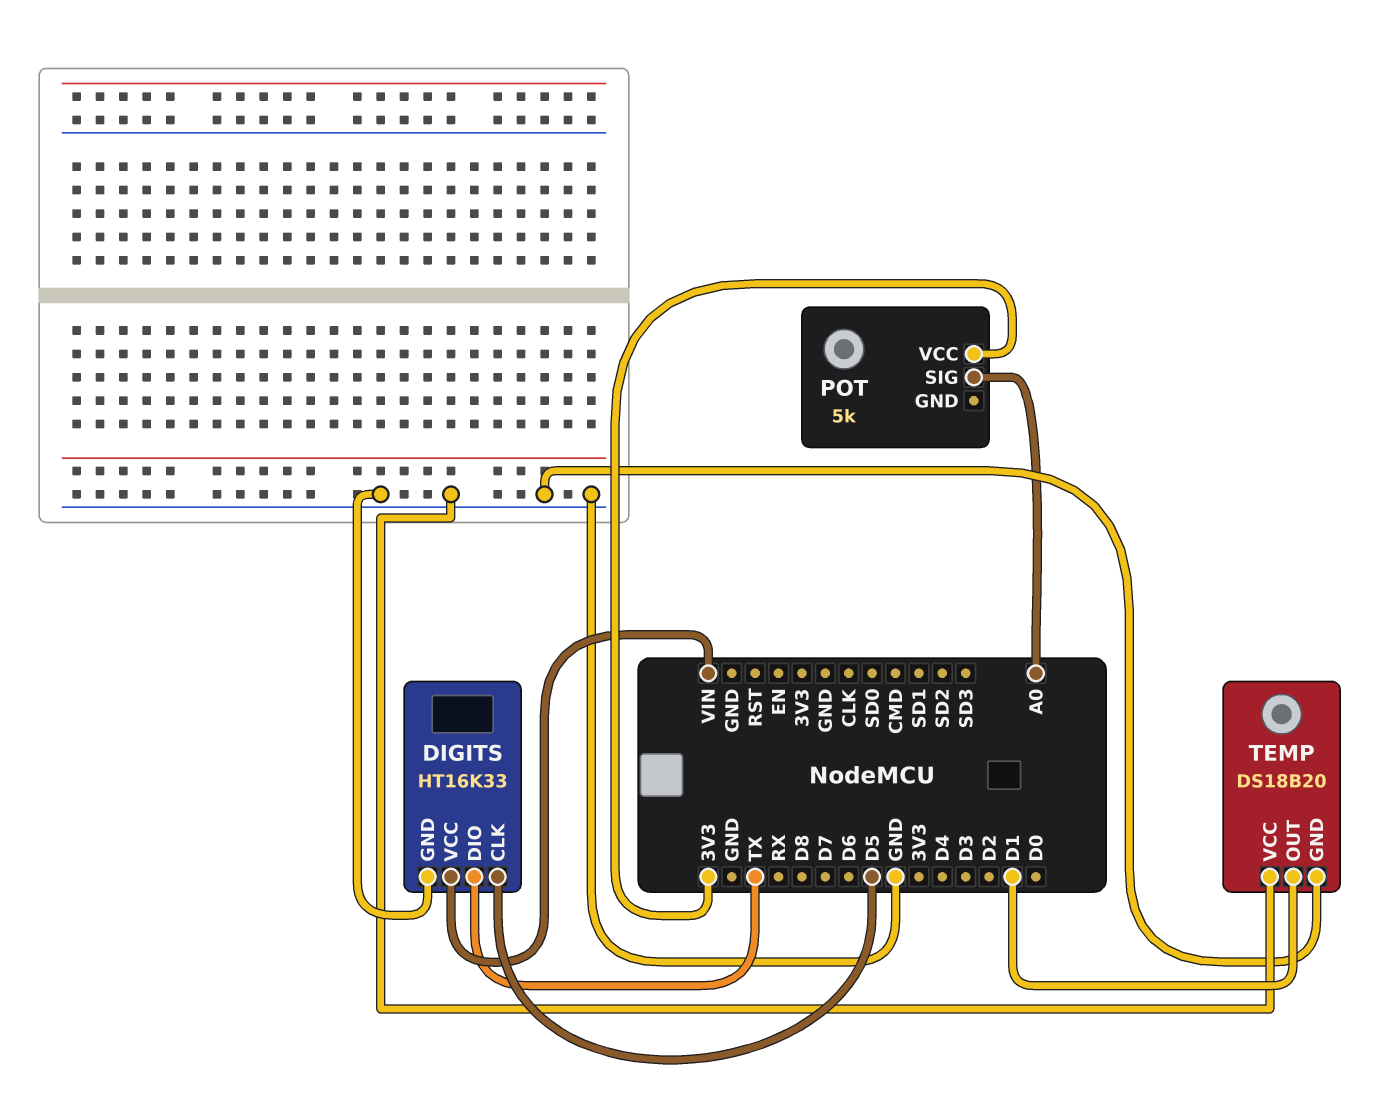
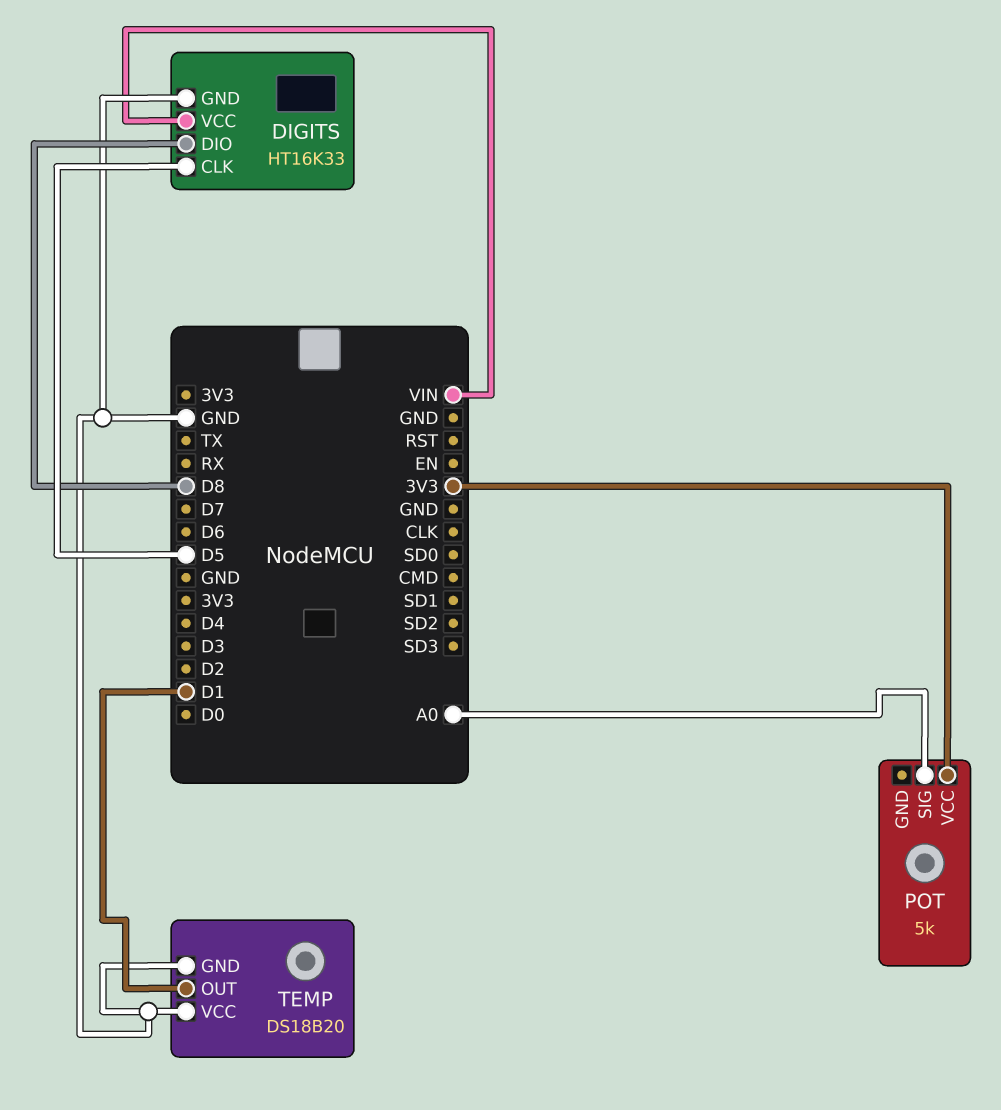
DIGITS pin DIO: TX -> D8

